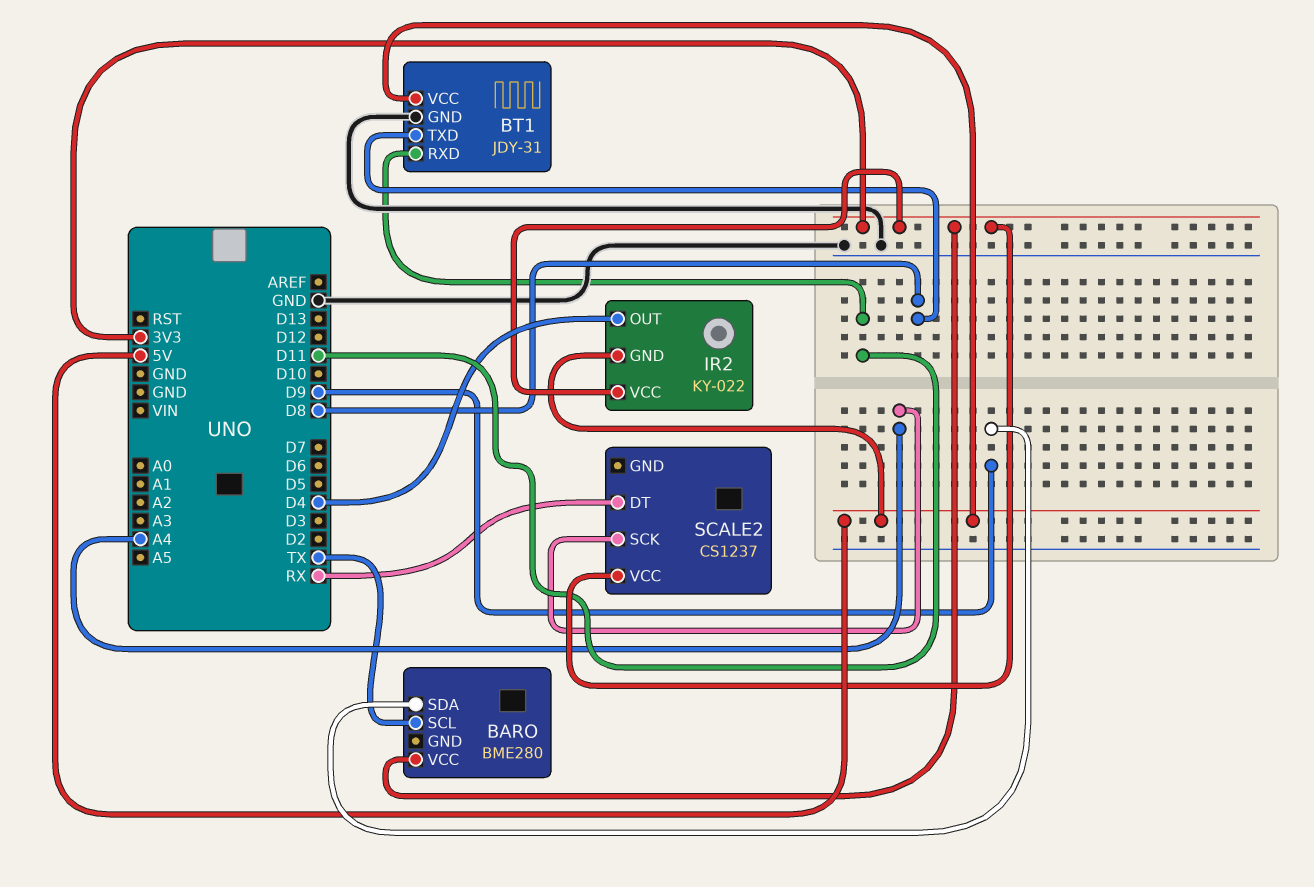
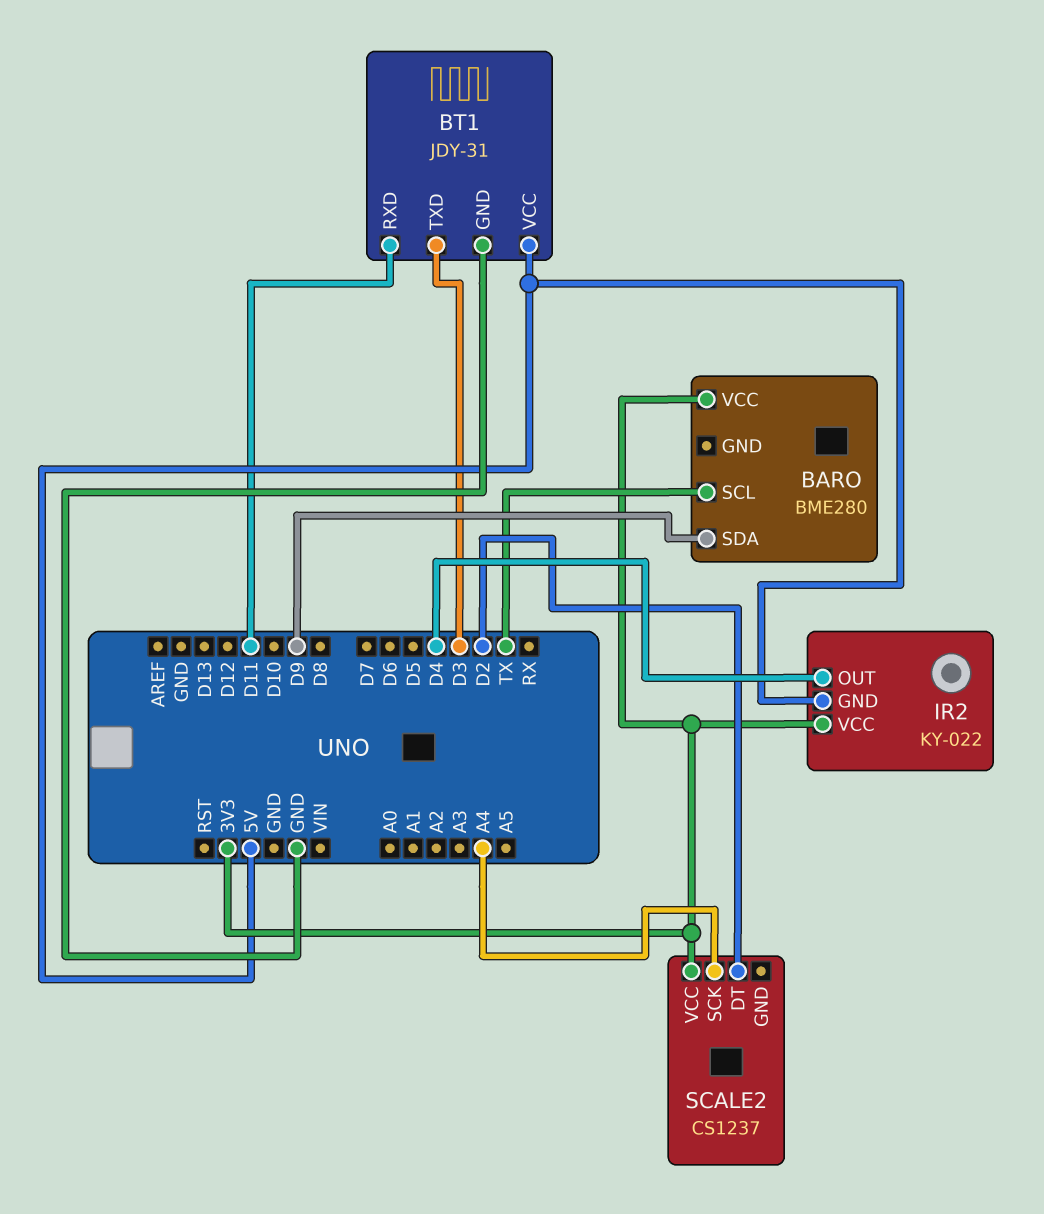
BT1 pin TXD: D8 -> D3
SCALE2 pin DT: RX -> D2

